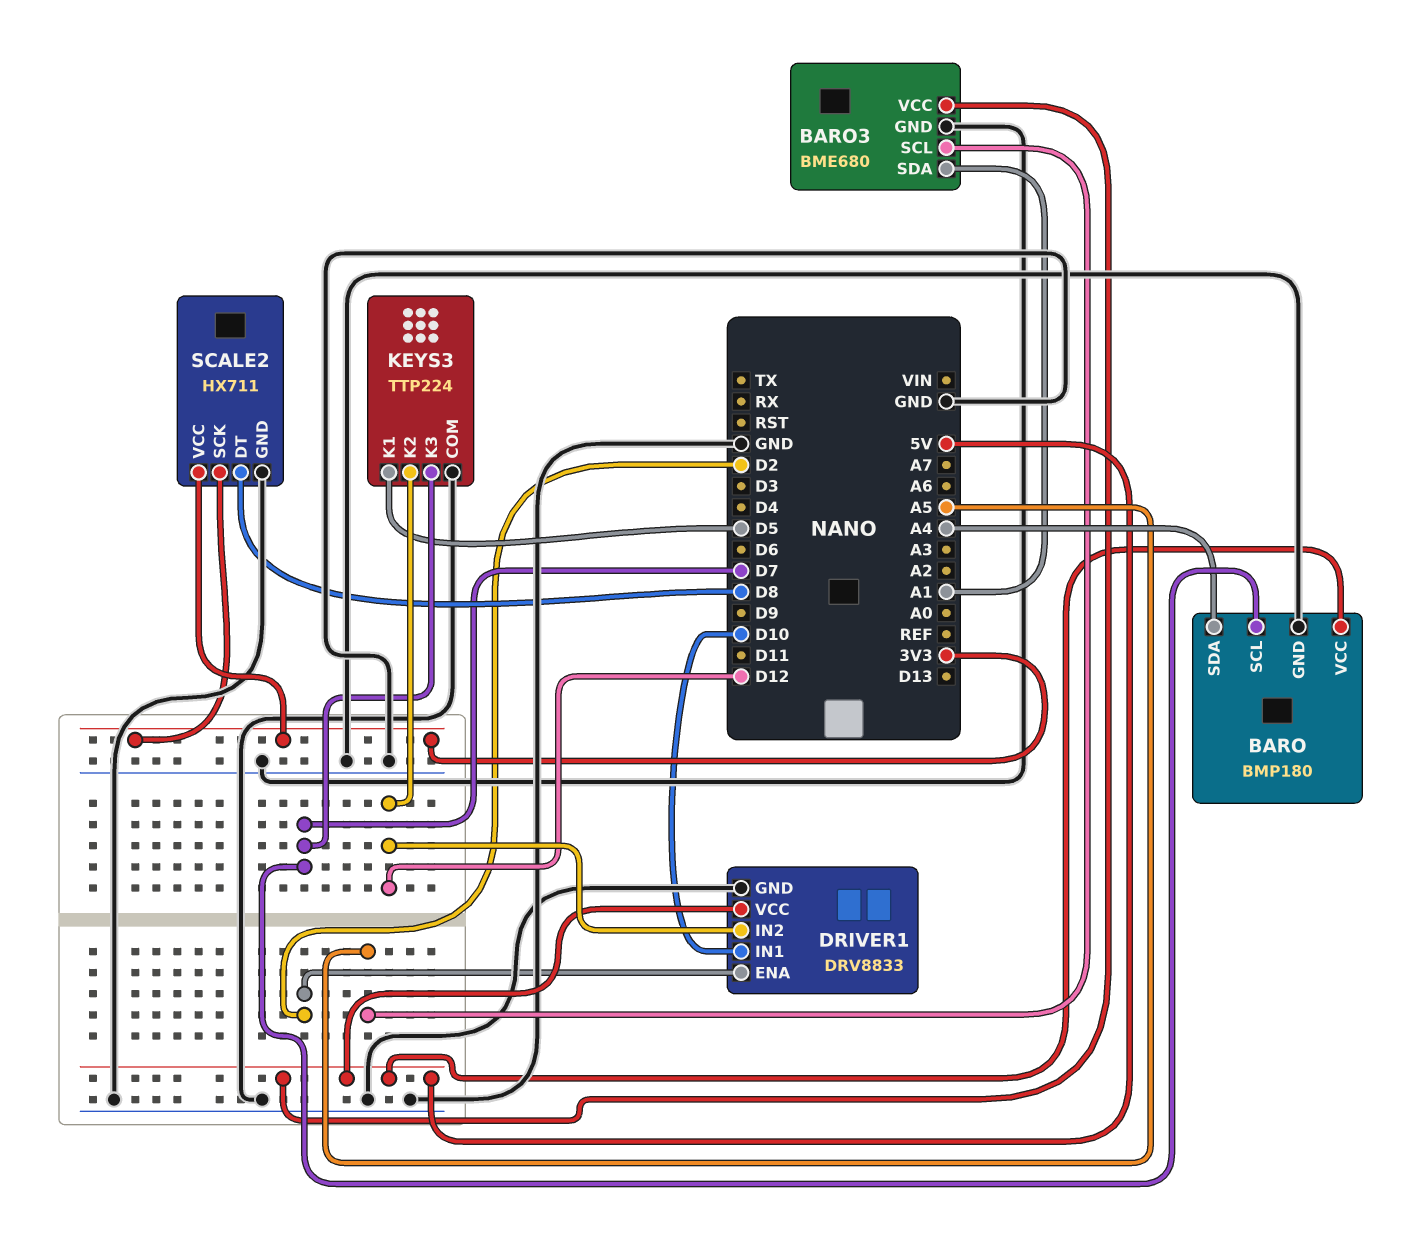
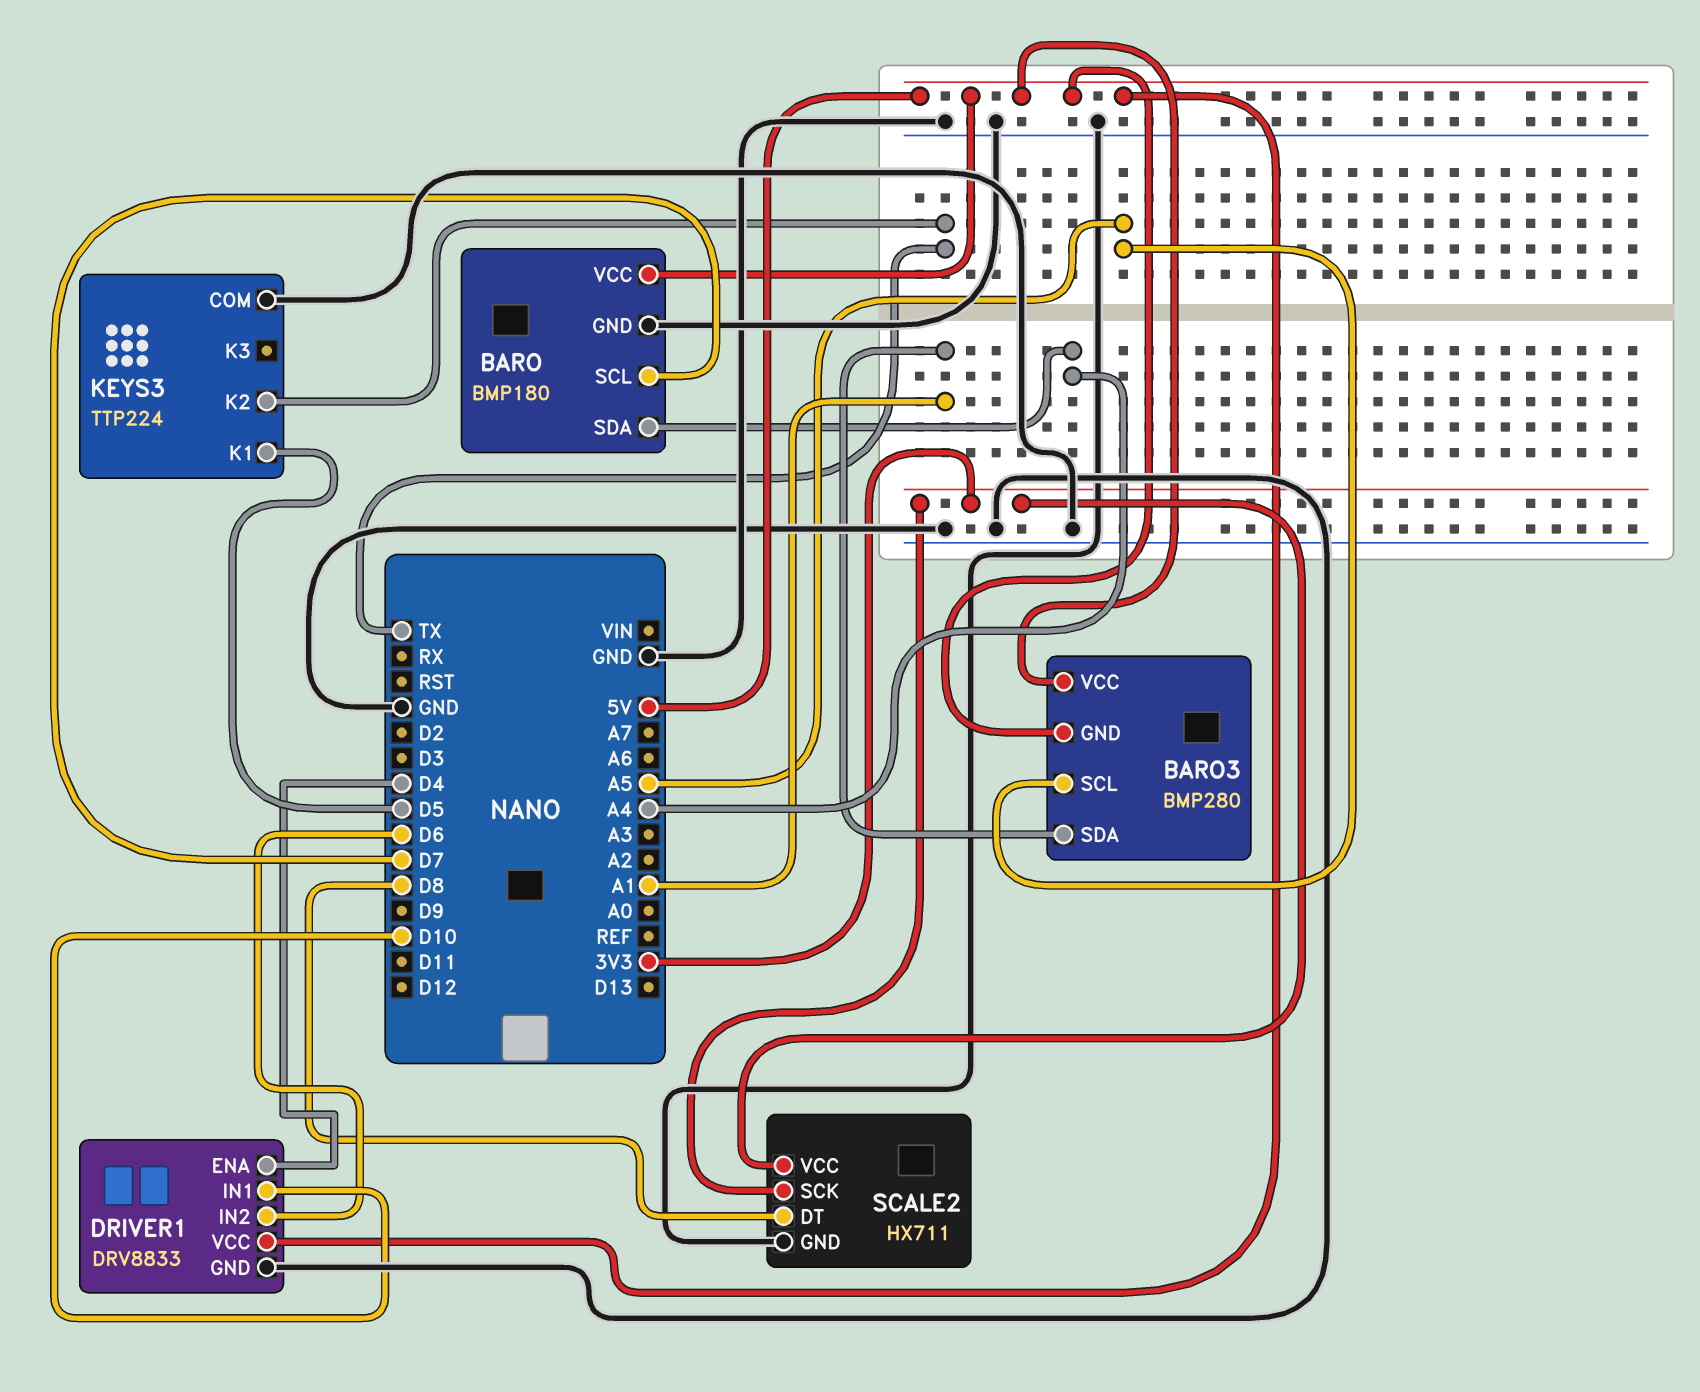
BARO3: BME680 -> BMP280
BARO3 pin GND: GND -> 5V
DRIVER1 pin ENA: D2 -> D4
DRIVER1 pin IN2: D12 -> D6
KEYS3 pin K2: D12 -> TX
KEYS3 pin K3: D7 -> none

